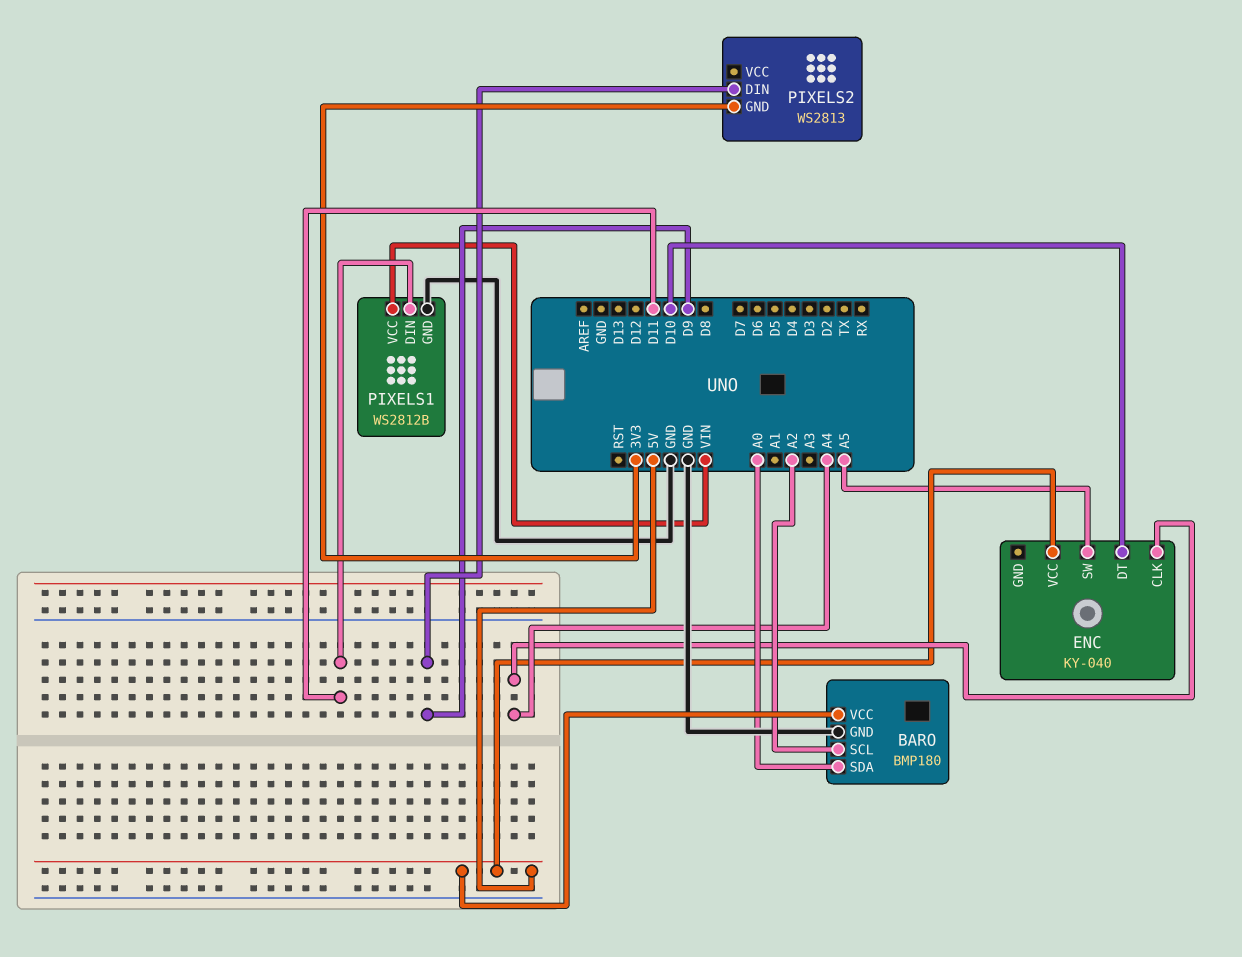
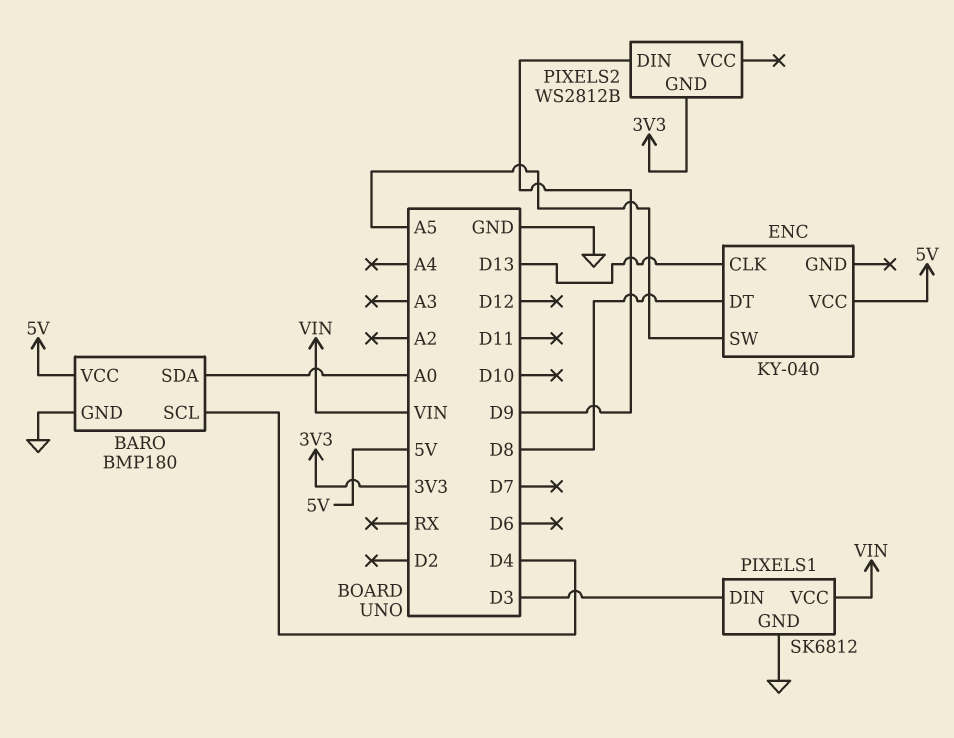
BARO pin SCL: A2 -> D4
ENC pin CLK: A4 -> D13
ENC pin DT: D10 -> D8
PIXELS1: WS2812B -> SK6812
PIXELS1 pin DIN: D11 -> D3
PIXELS2: WS2813 -> WS2812B

